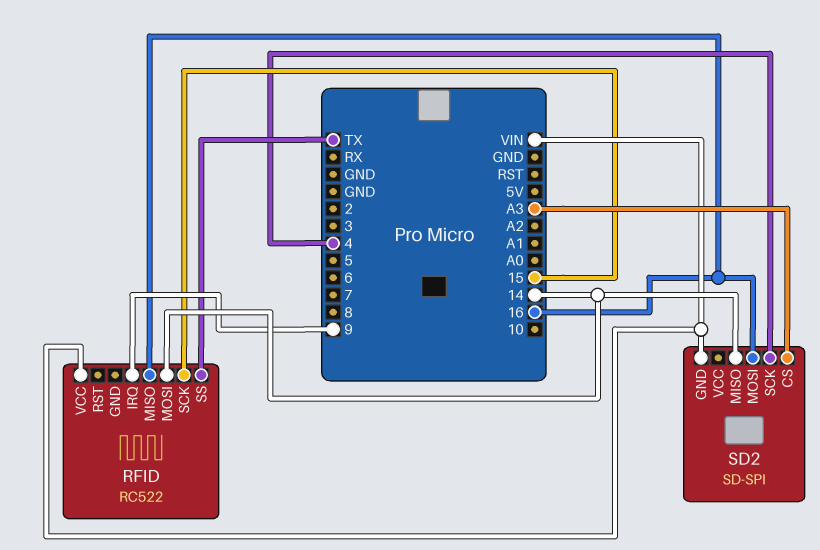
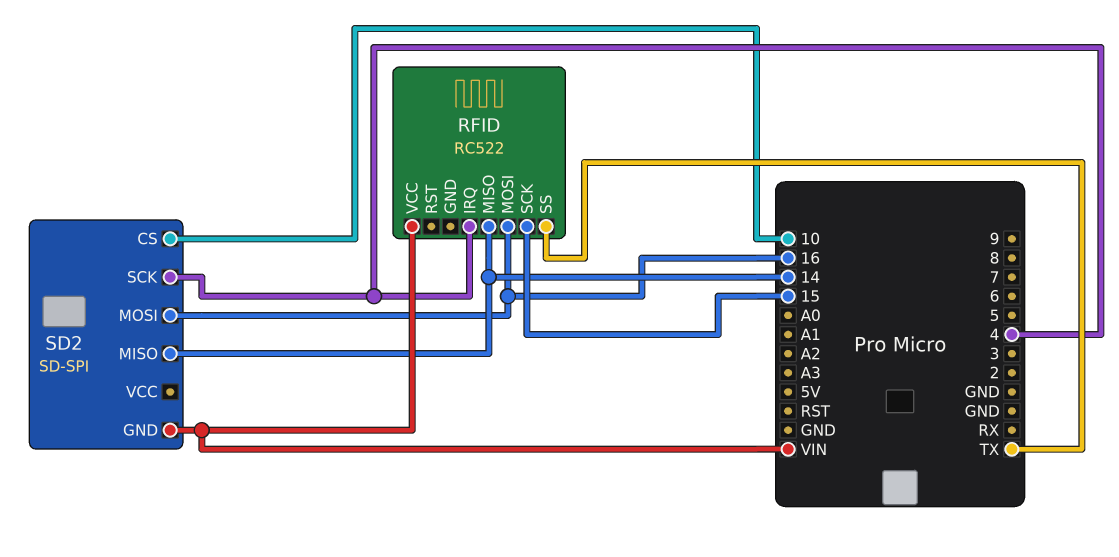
RFID pin IRQ: 9 -> 4
RFID pin MISO: 16 -> 14
RFID pin MOSI: 14 -> 16
SD2 pin CS: A3 -> 10

